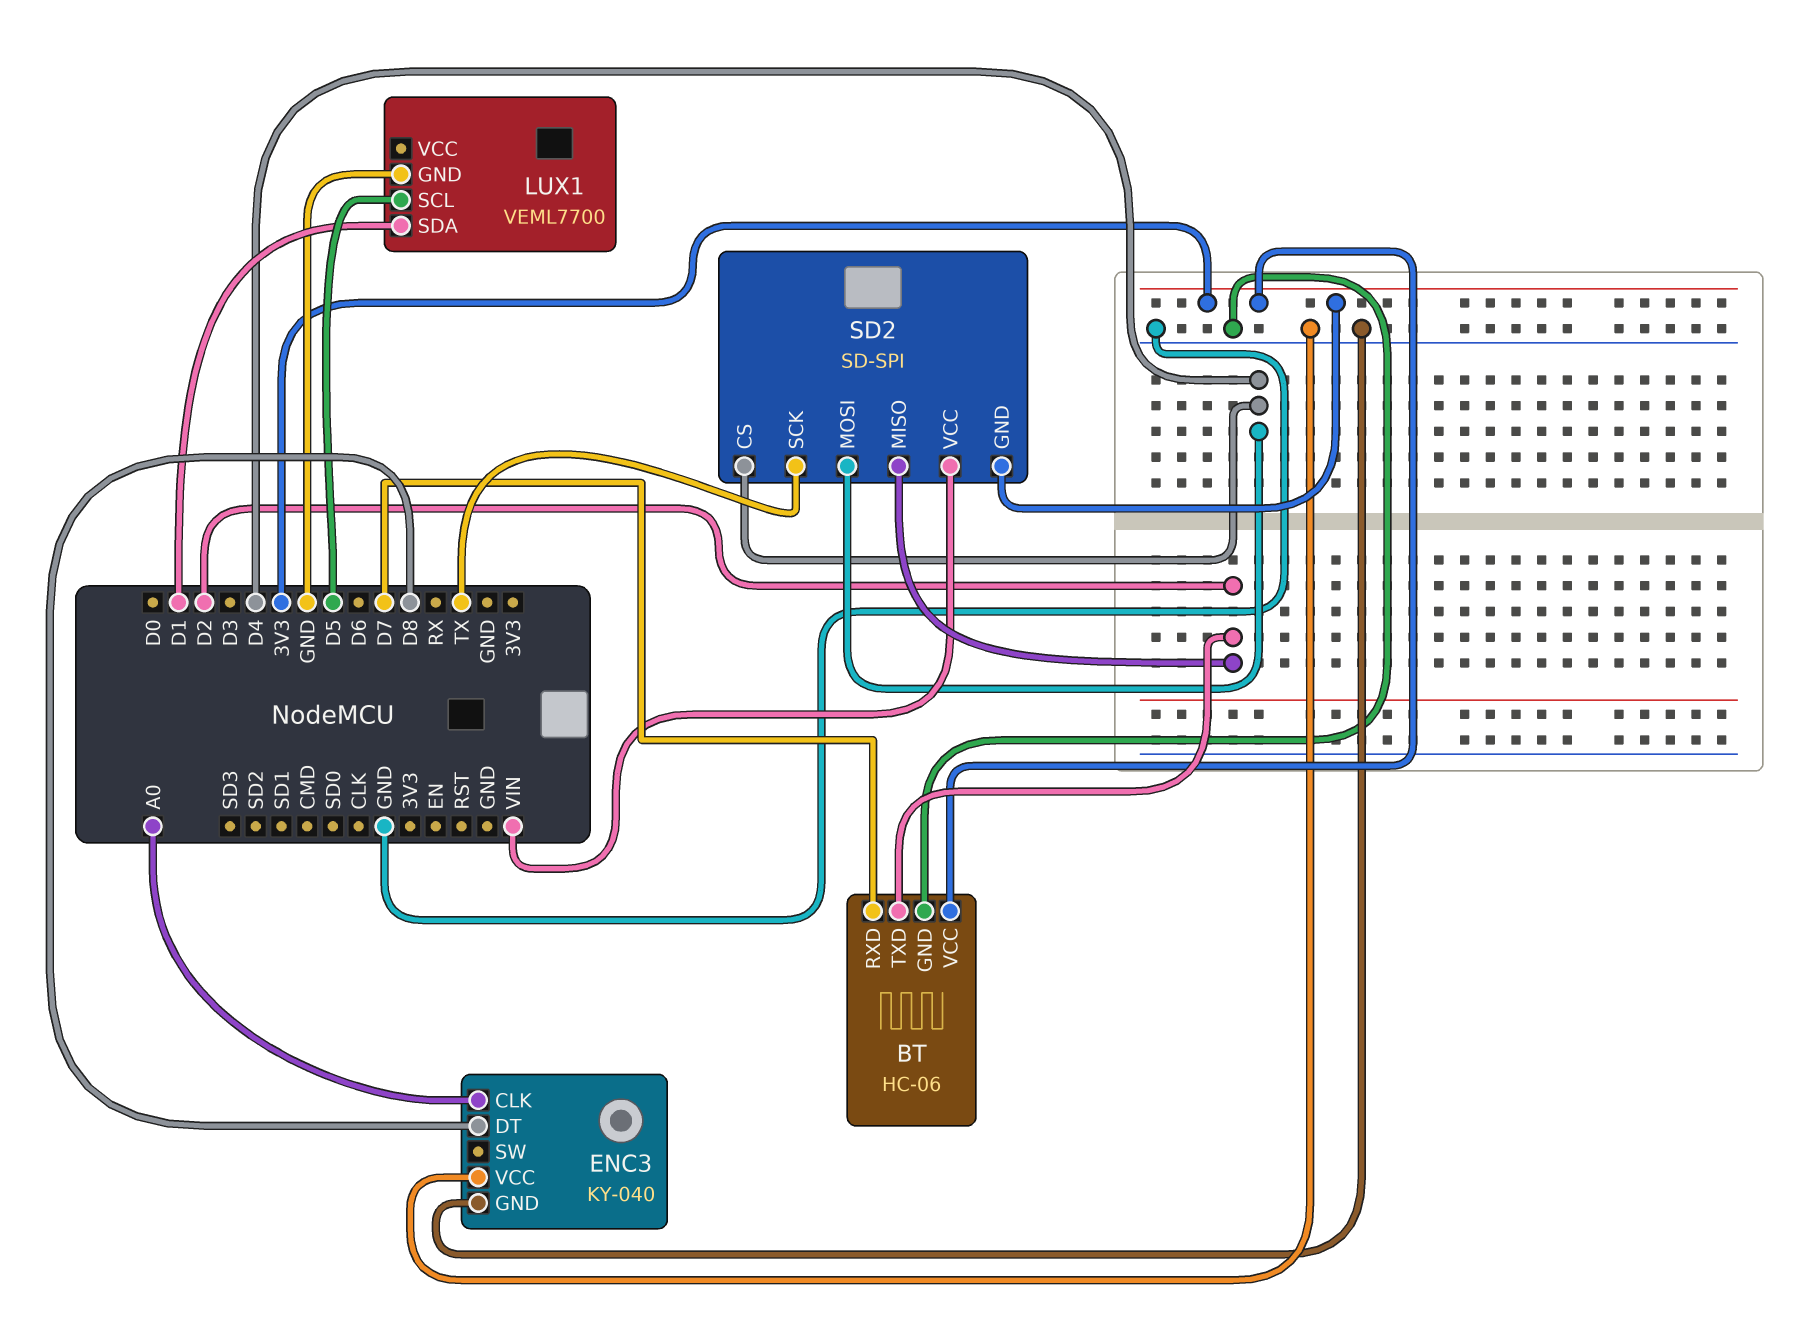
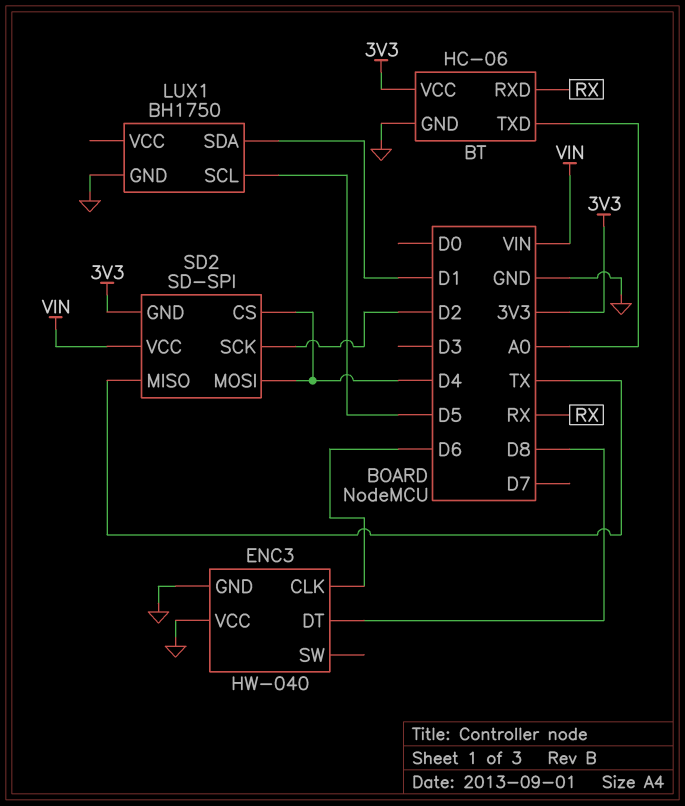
BT pin RXD: D7 -> RX
BT pin TXD: D2 -> A0
ENC3: KY-040 -> HW-040
ENC3 pin CLK: A0 -> D6
LUX1: VEML7700 -> BH1750
SD2 pin MISO: D2 -> TX
SD2 pin SCK: TX -> D2

